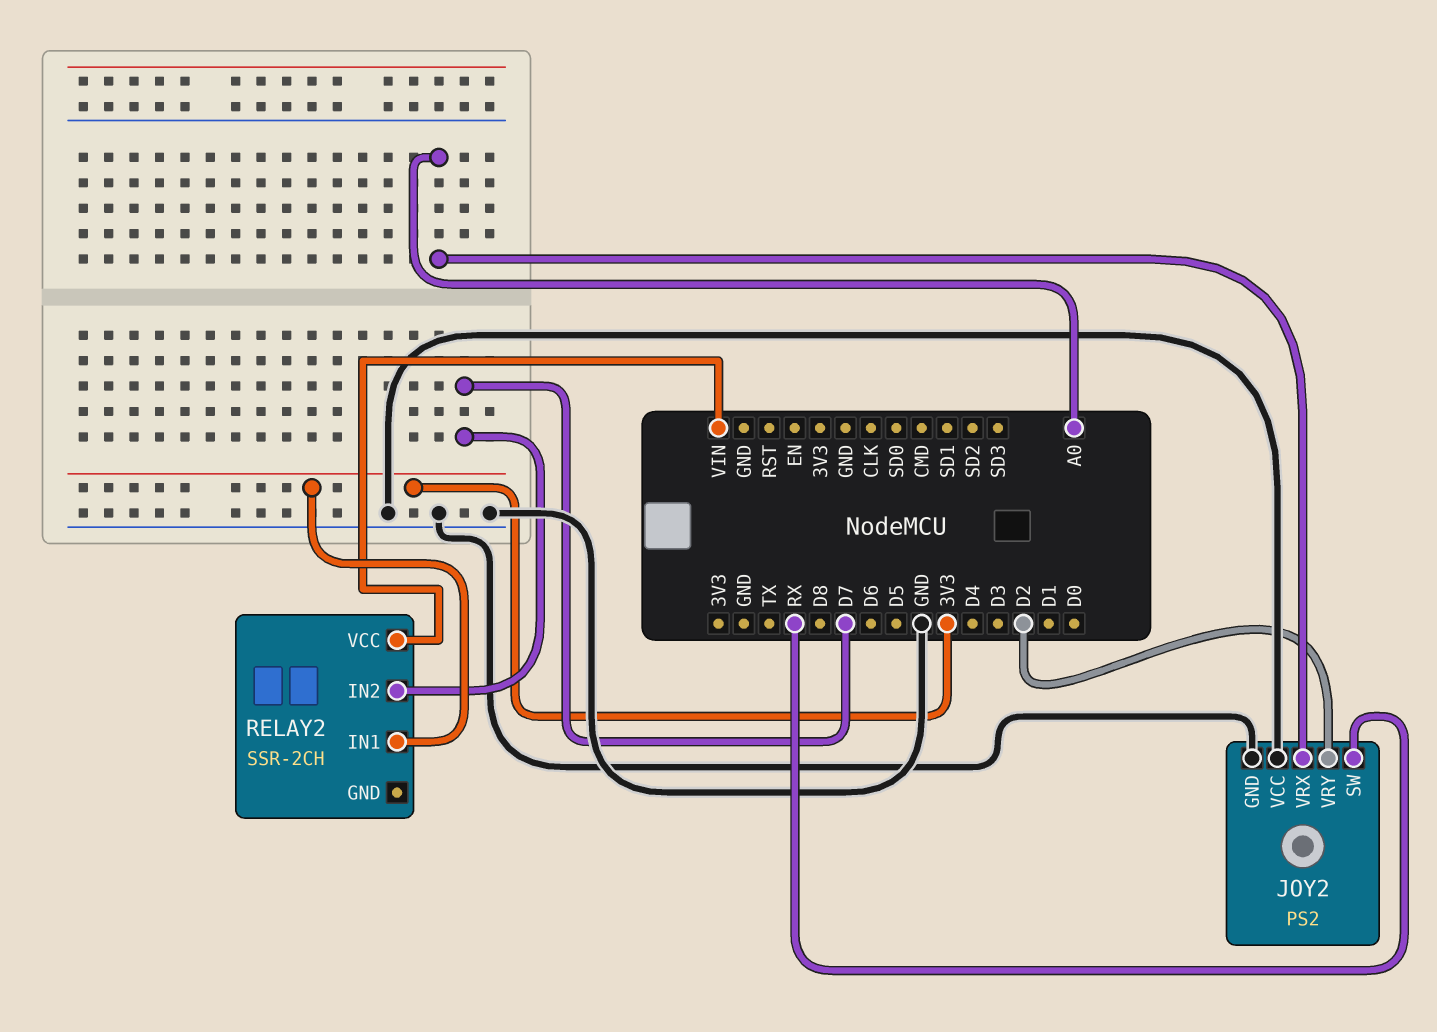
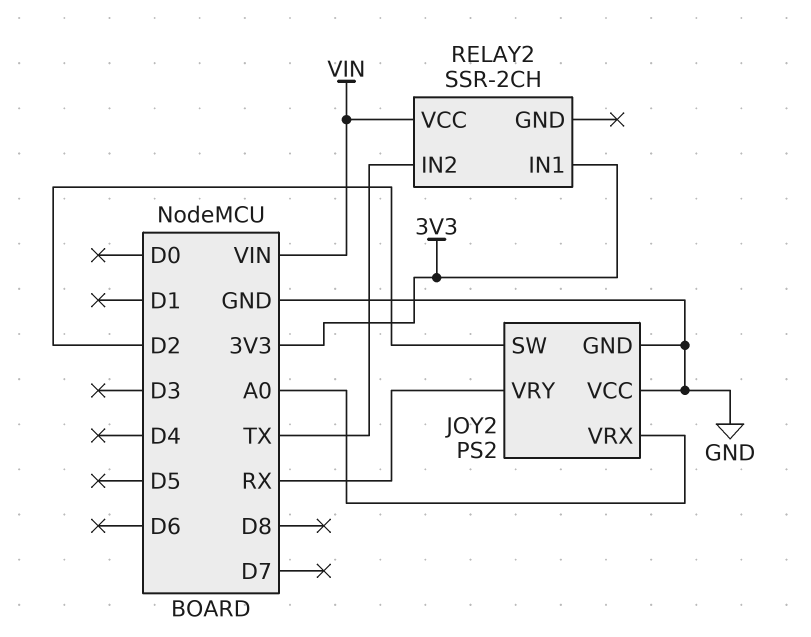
JOY2 pin SW: RX -> D2
JOY2 pin VRY: D2 -> RX
RELAY2 pin IN2: D7 -> TX

